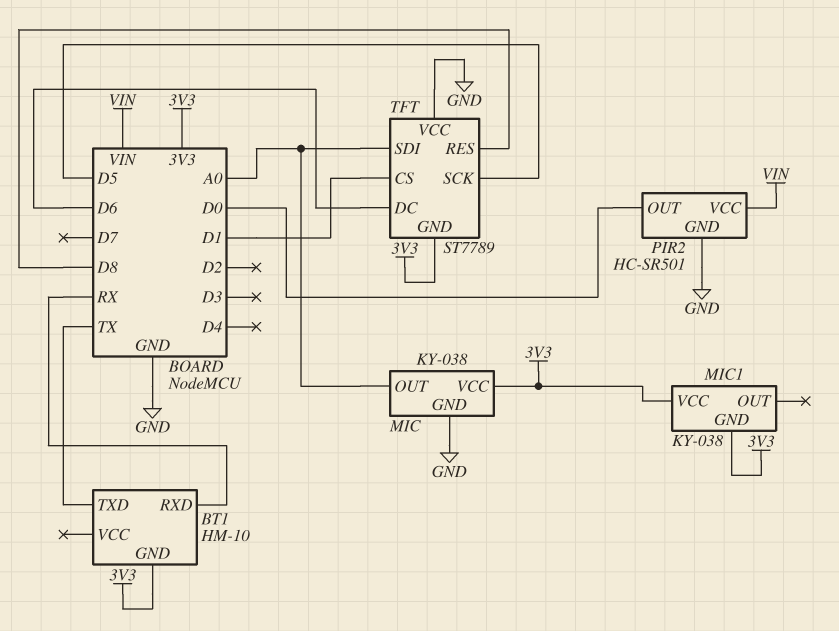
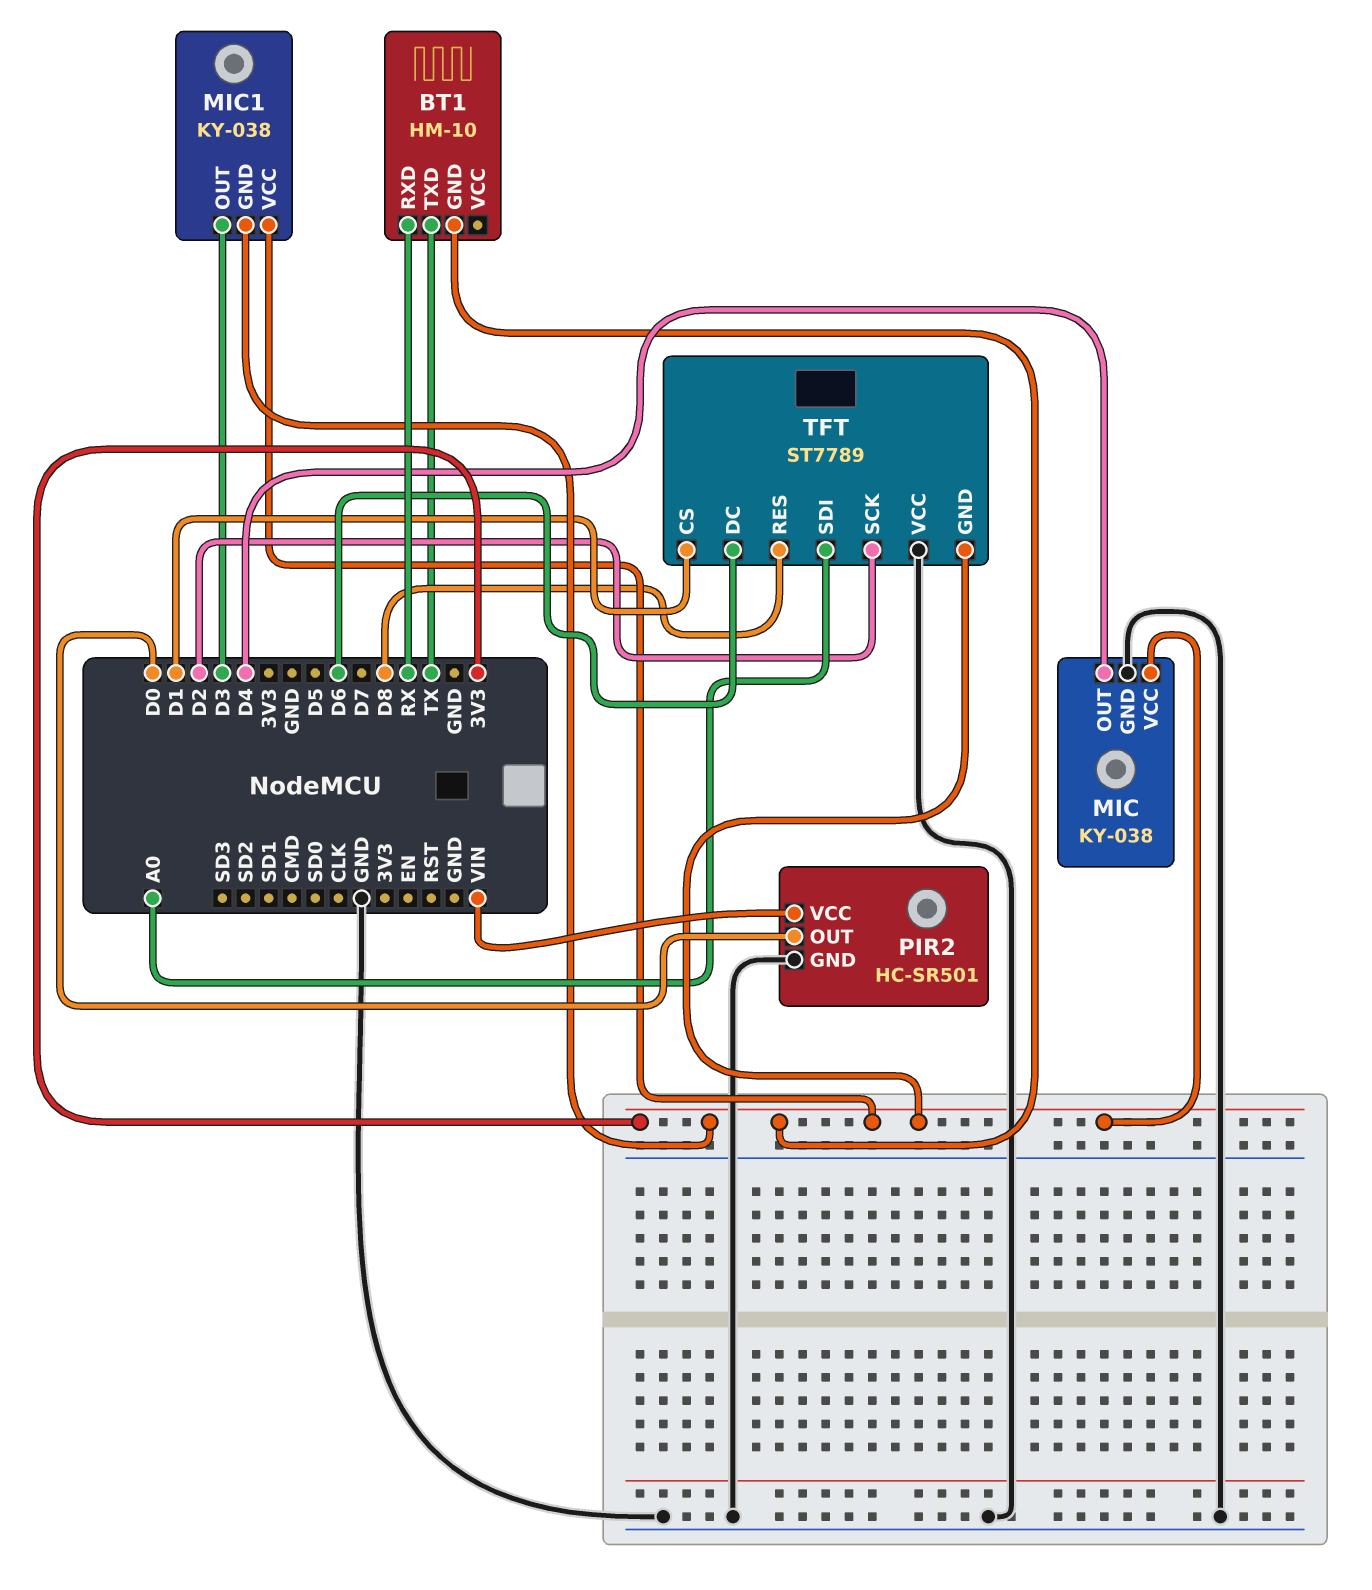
MIC pin OUT: A0 -> D4
MIC1 pin OUT: none -> D3
TFT pin SCK: D5 -> D2

